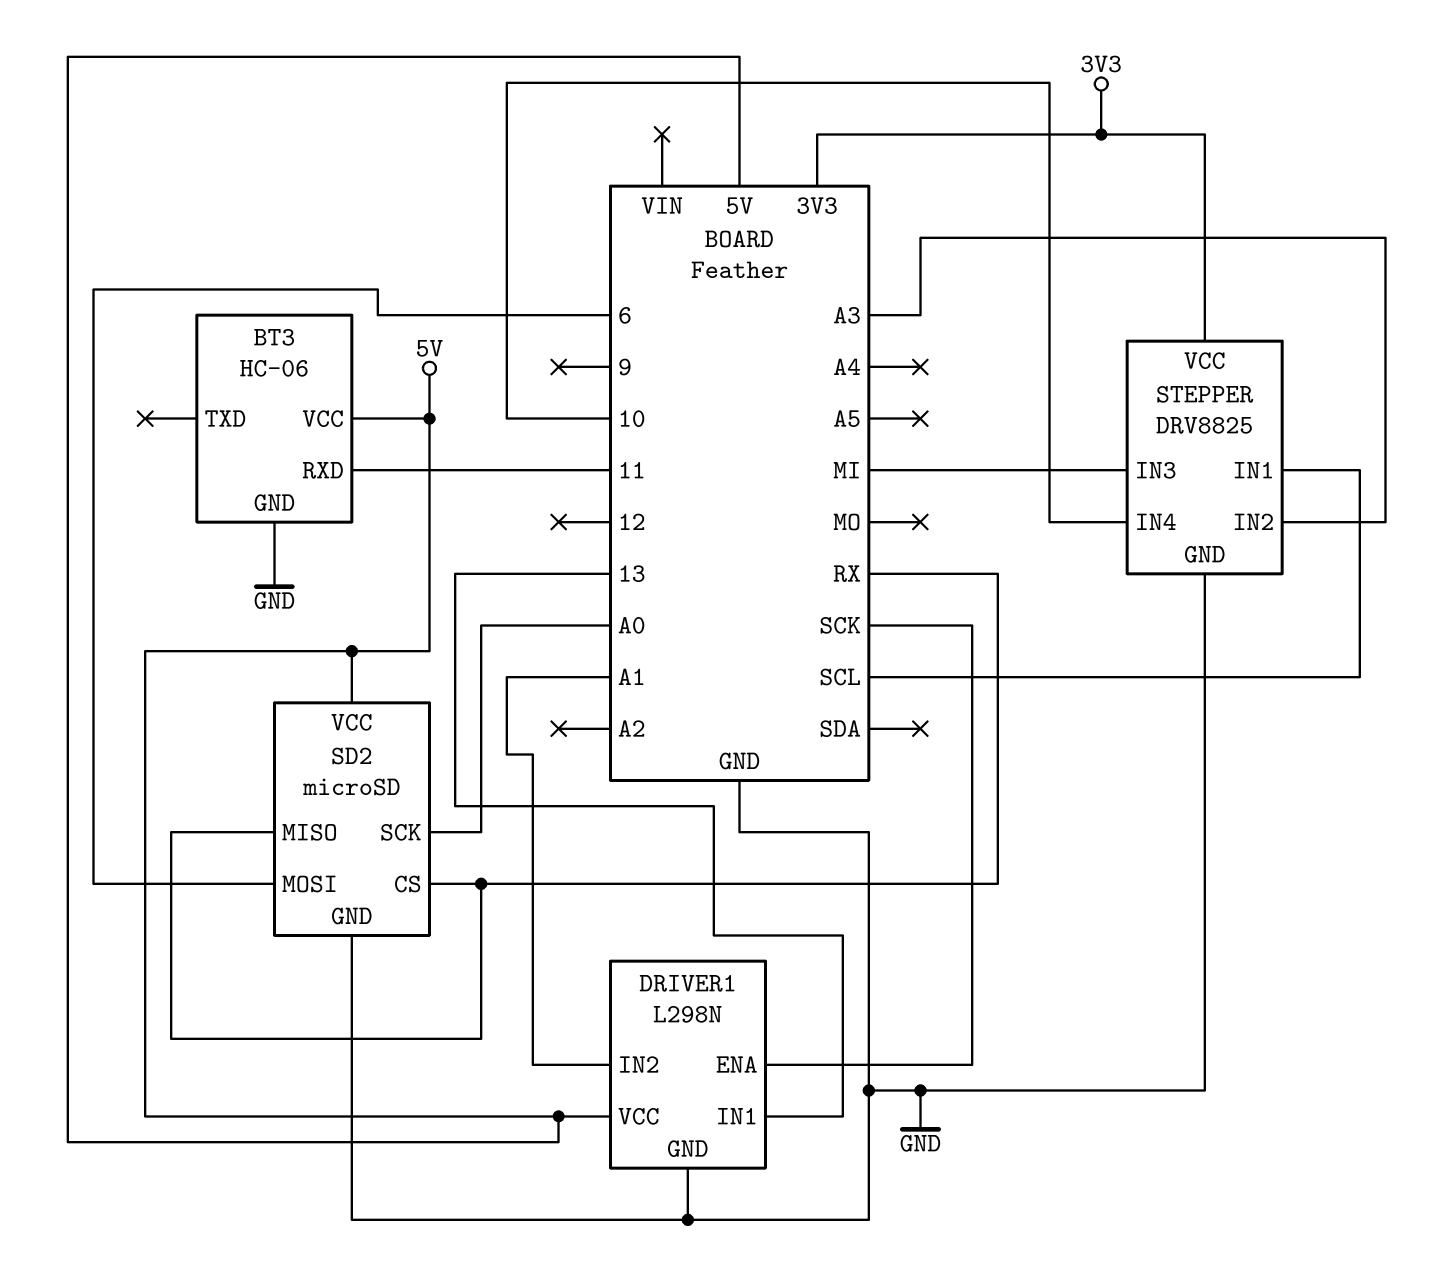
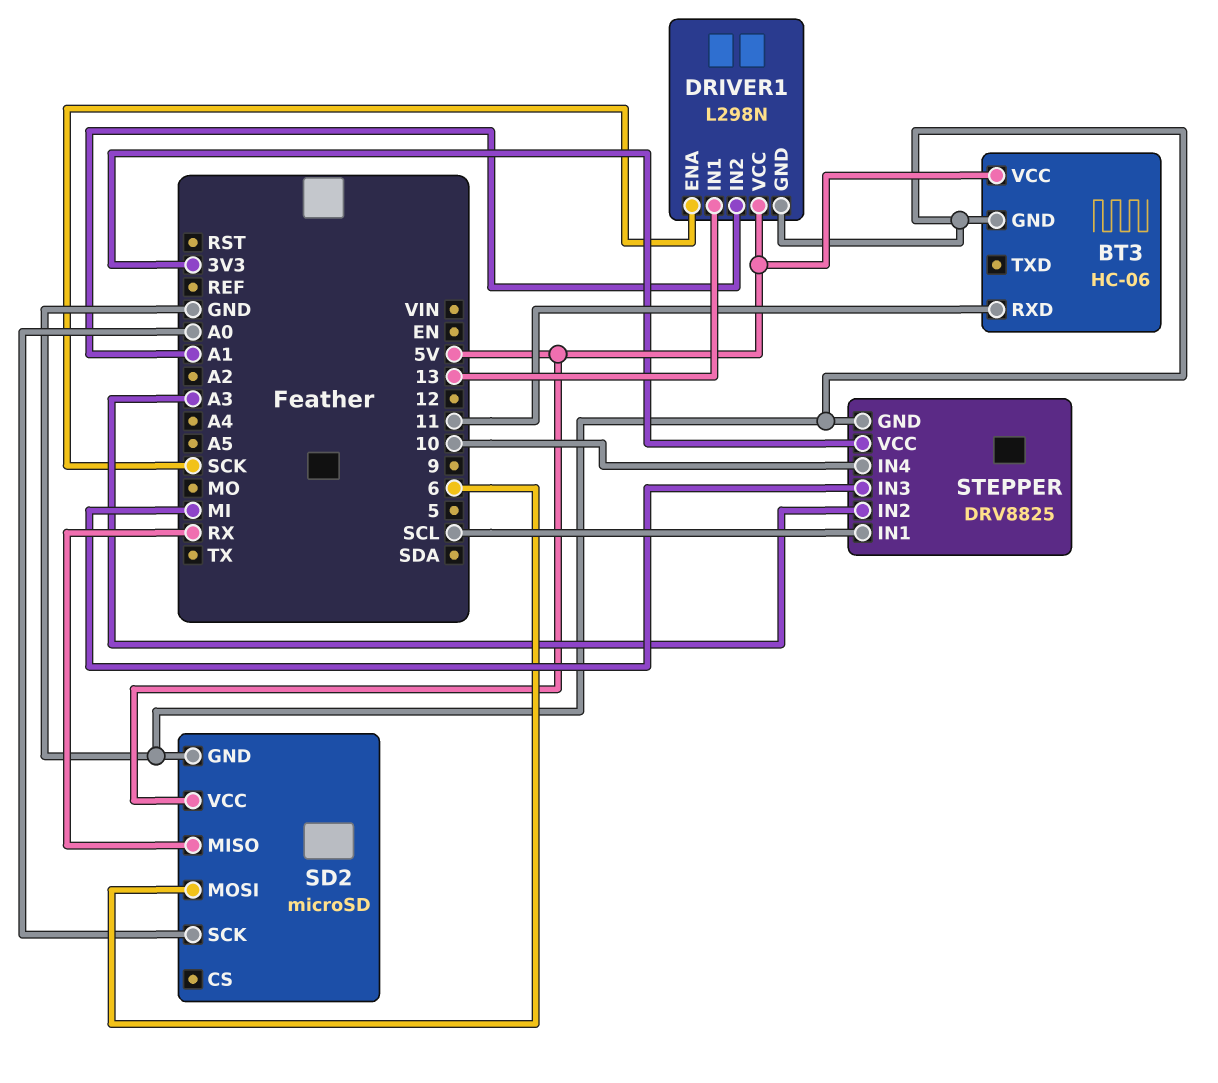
SD2 pin CS: RX -> none

